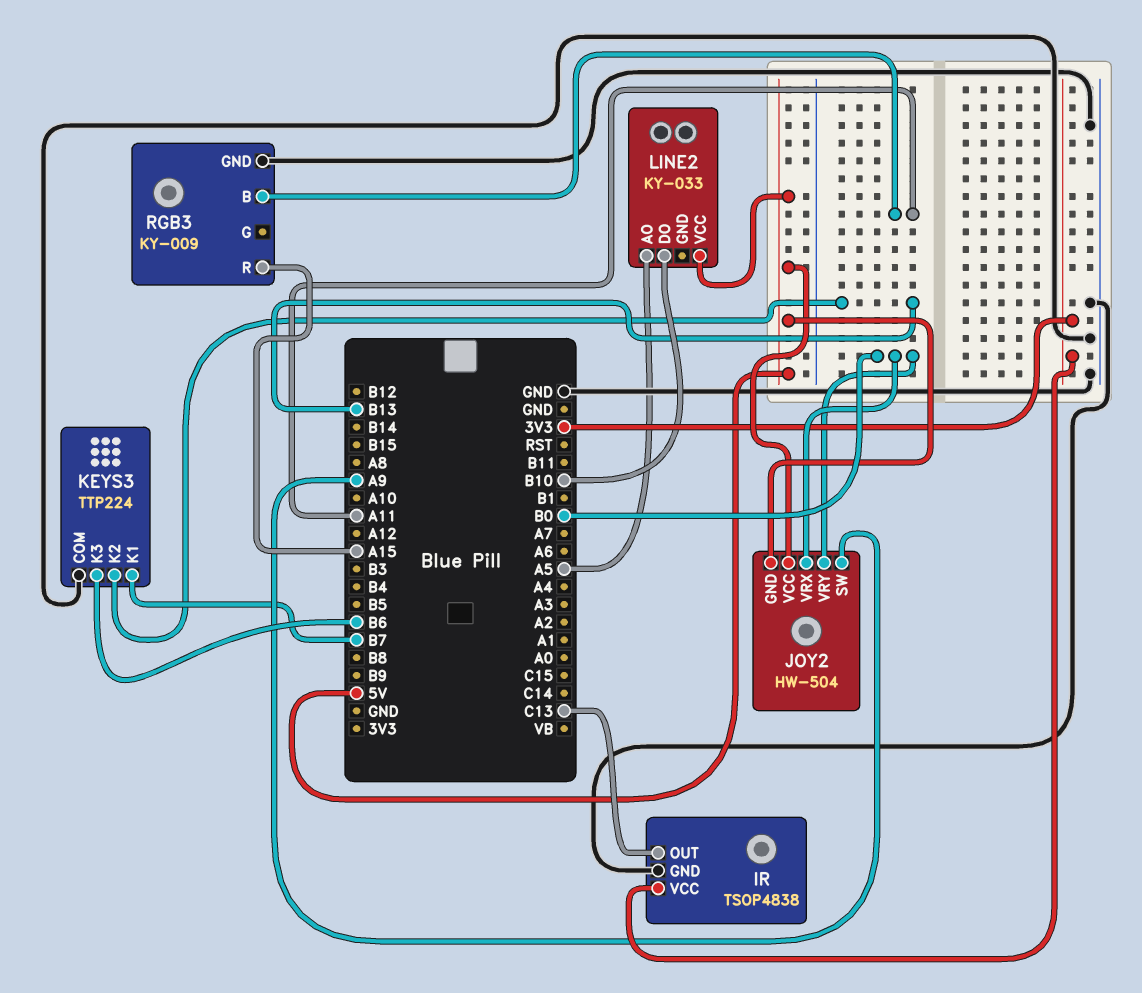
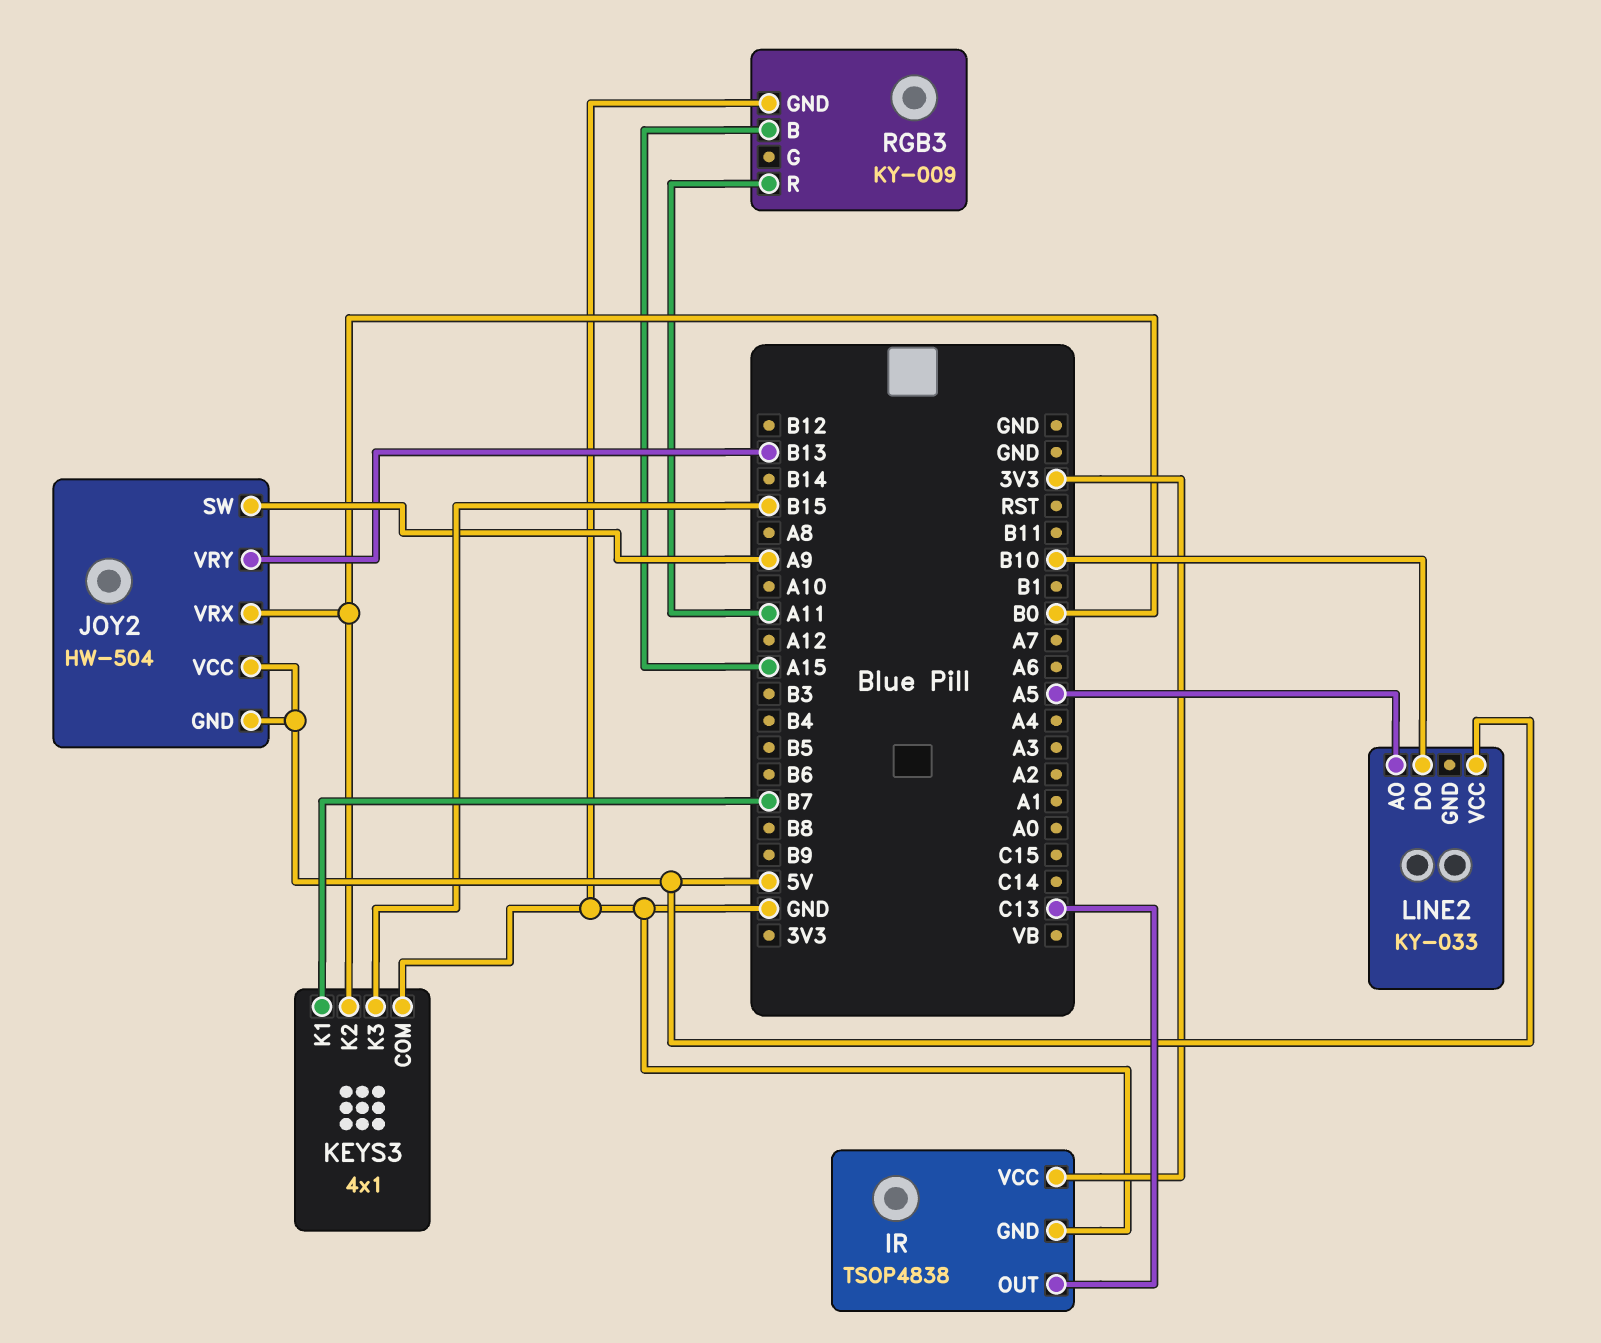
JOY2 pin VRY: B0 -> B13
KEYS3: TTP224 -> 4x1
KEYS3 pin K2: B13 -> B0
KEYS3 pin K3: B6 -> B15
RGB3 pin B: A11 -> A15
RGB3 pin R: A15 -> A11

